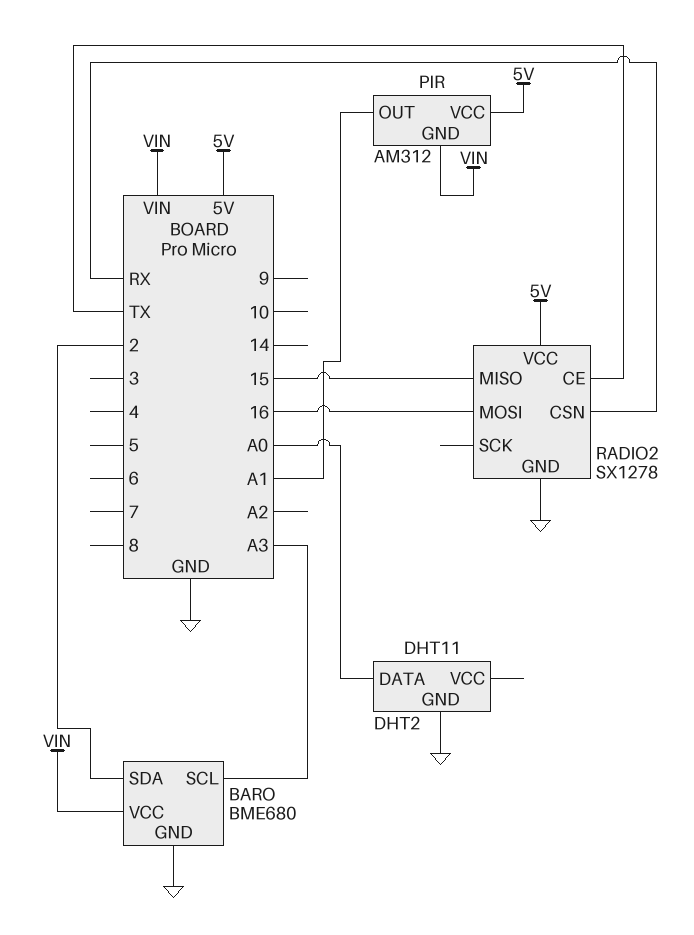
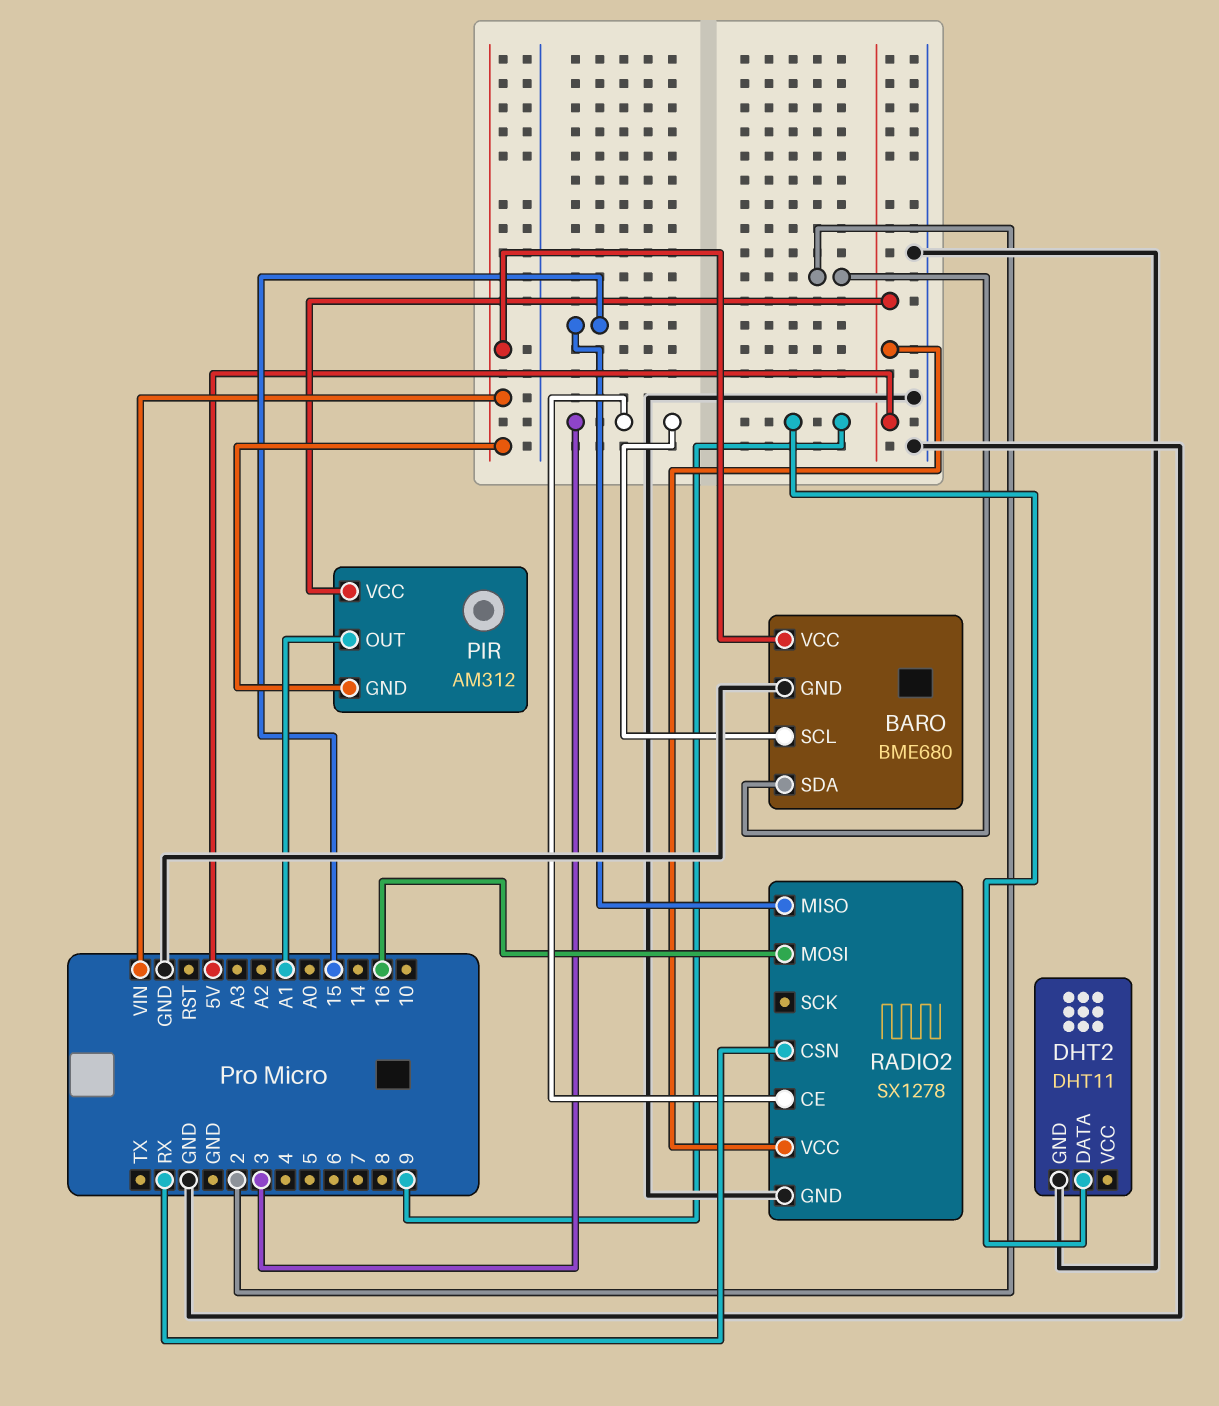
BARO pin SCL: A3 -> 3
DHT2 pin DATA: A0 -> 9
RADIO2 pin CE: TX -> 3

